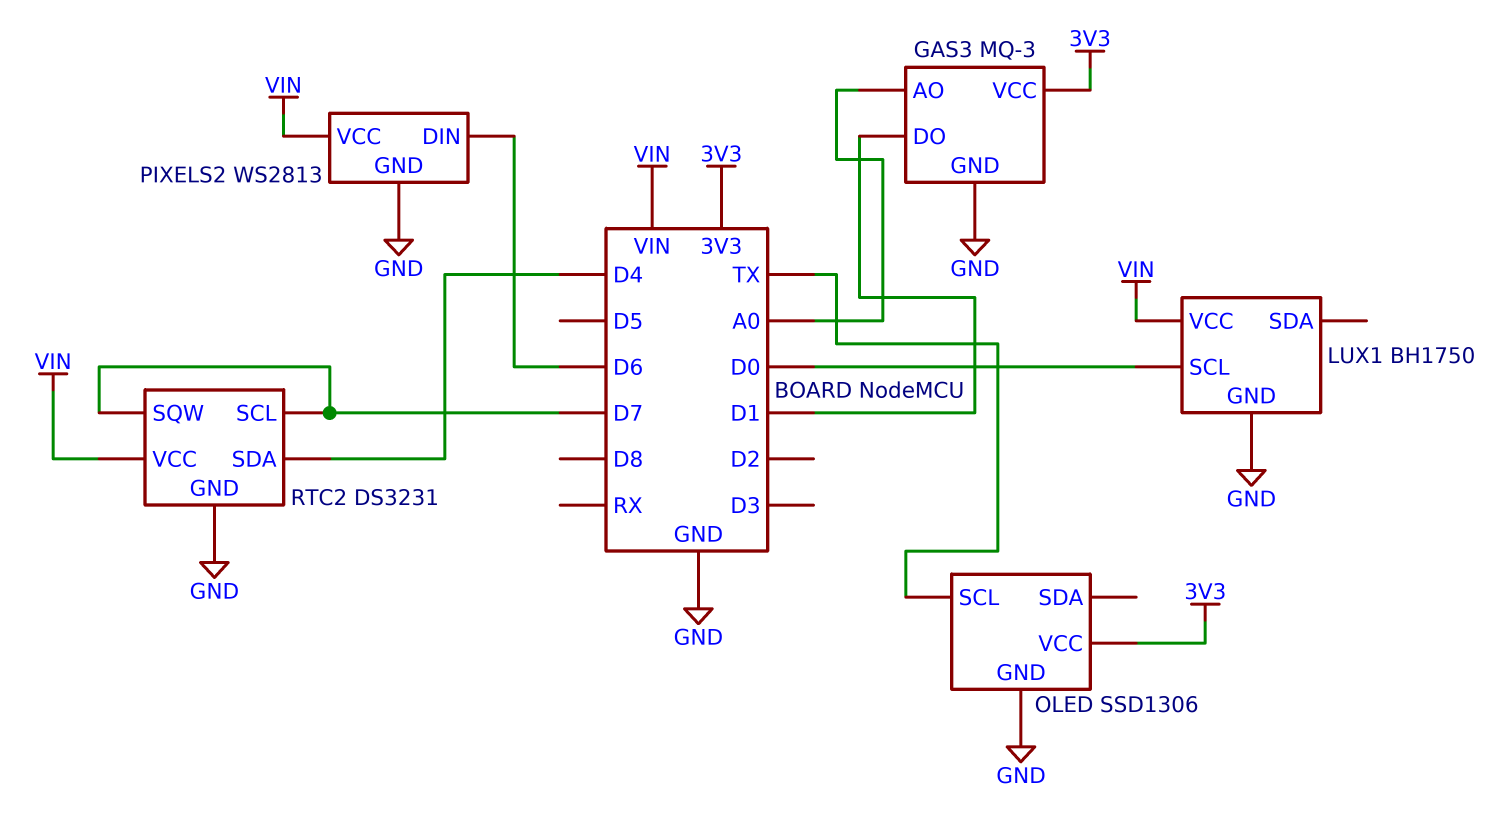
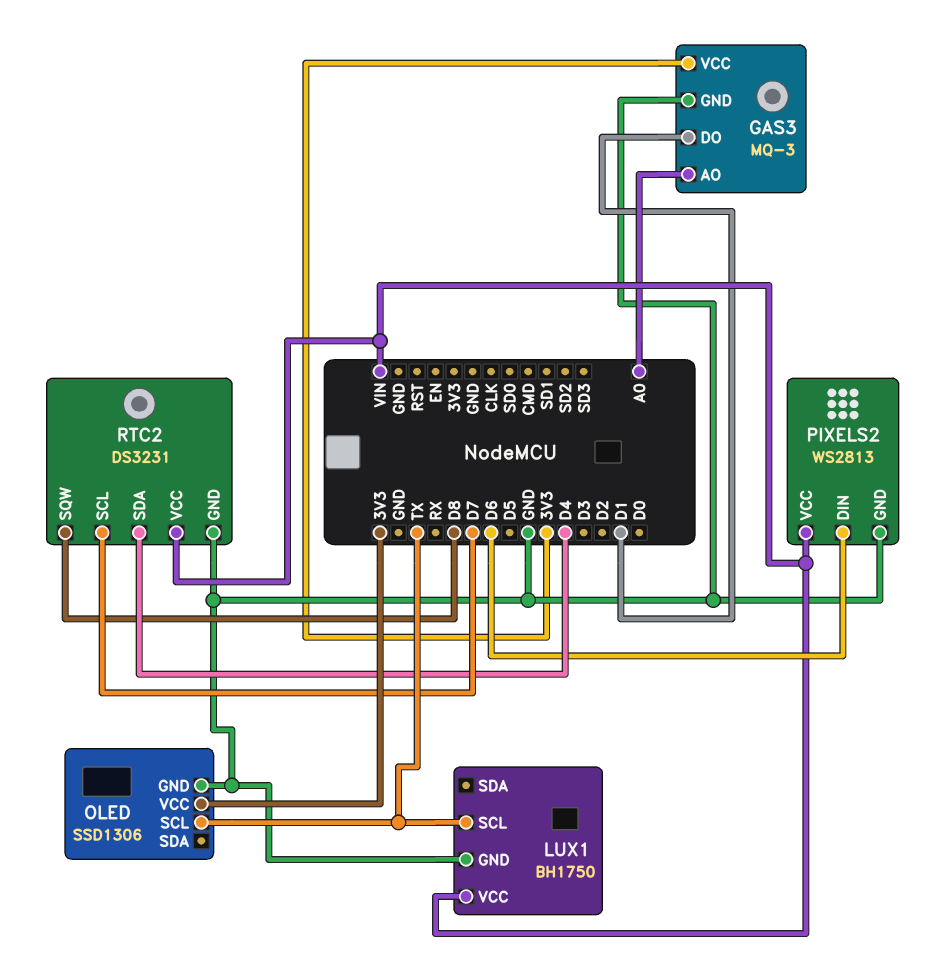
LUX1 pin SCL: D0 -> TX
RTC2 pin SQW: D7 -> D8

